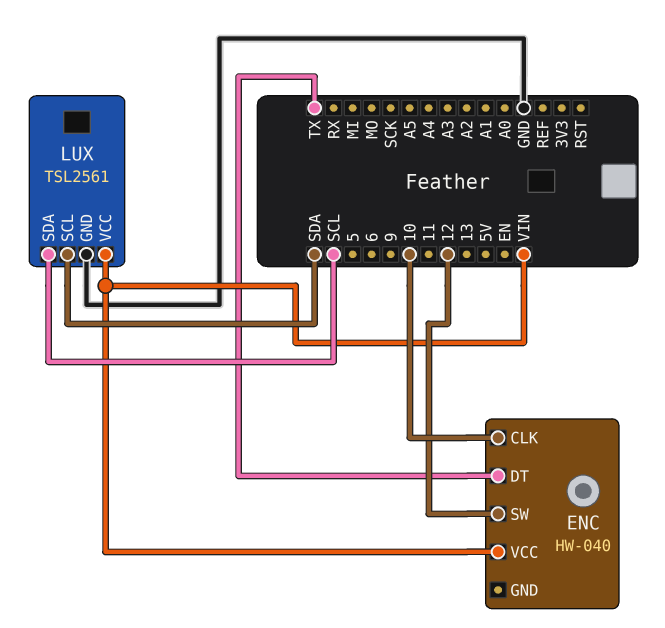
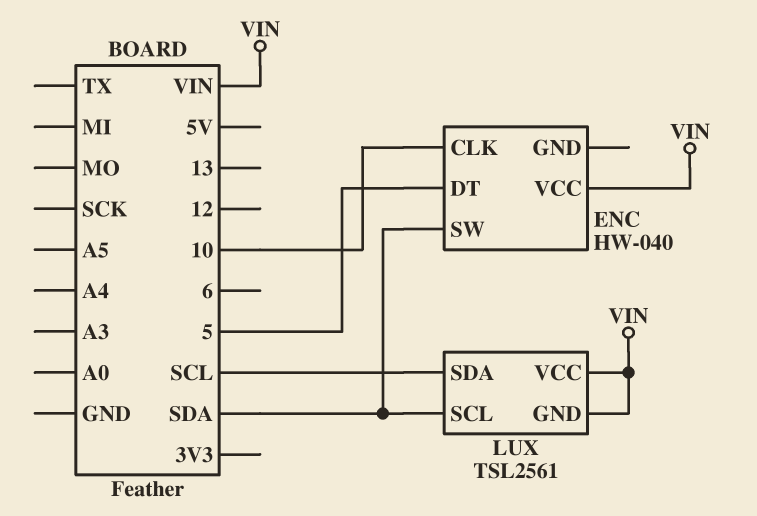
ENC pin DT: TX -> 5
ENC pin SW: 12 -> SDA
LUX pin GND: GND -> VIN

